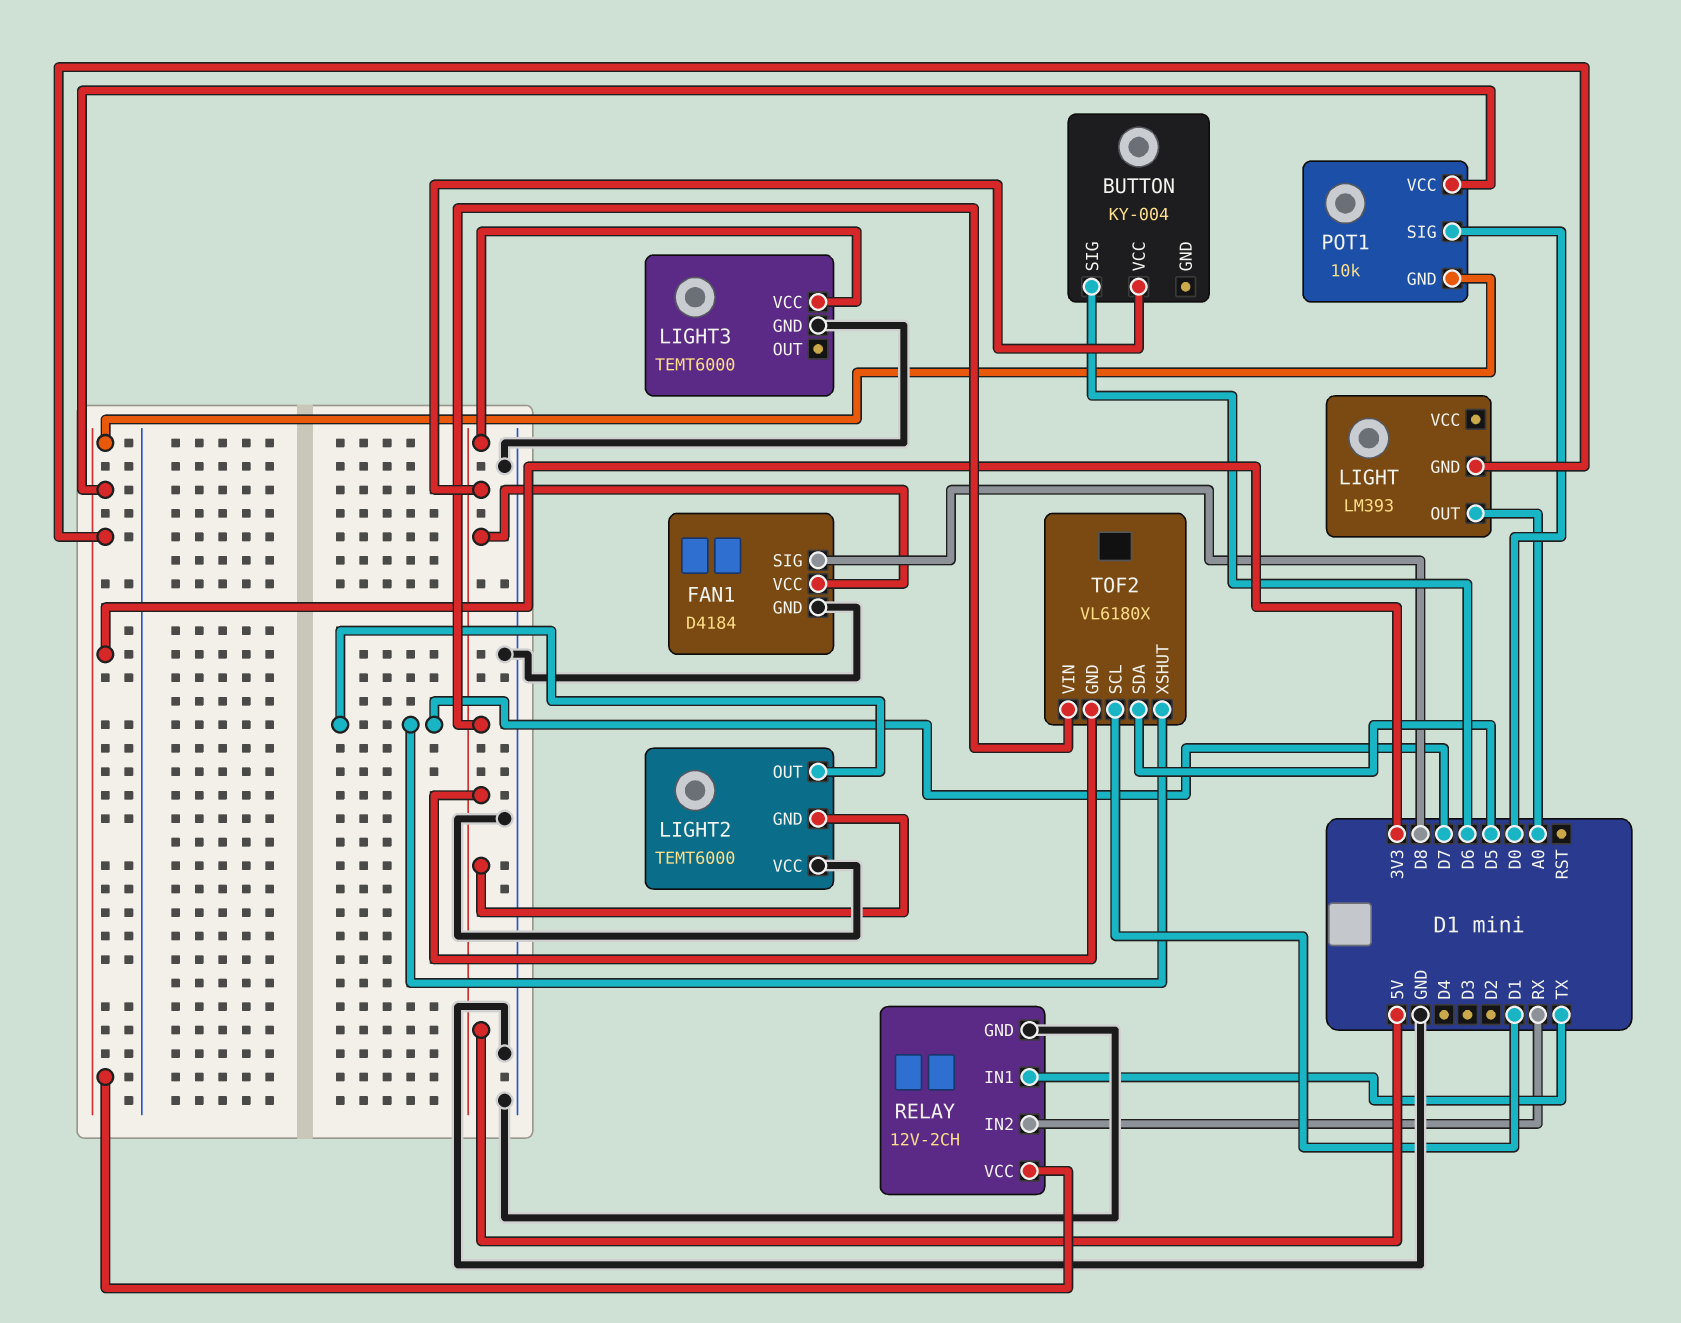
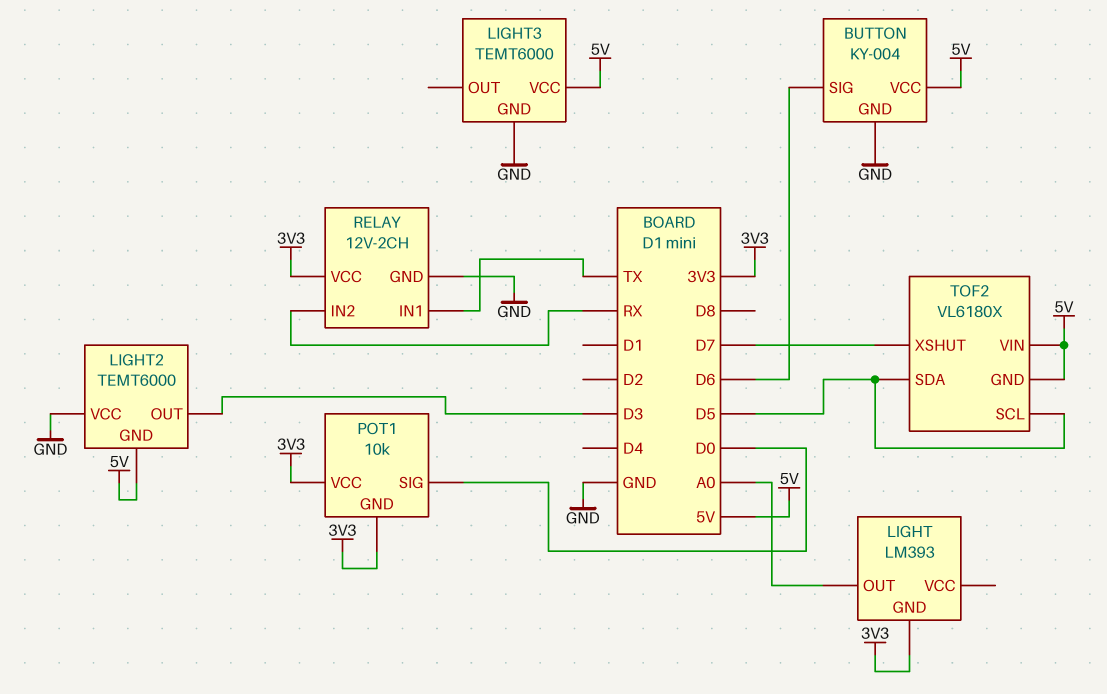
BUTTON pin GND: none -> GND
FAN1: D4184 -> none
FAN1 pin GND: GND -> none
FAN1 pin SIG: D8 -> none
FAN1 pin VCC: 5V -> none
LIGHT2 pin OUT: D7 -> D3
TOF2 pin SCL: D1 -> D5

